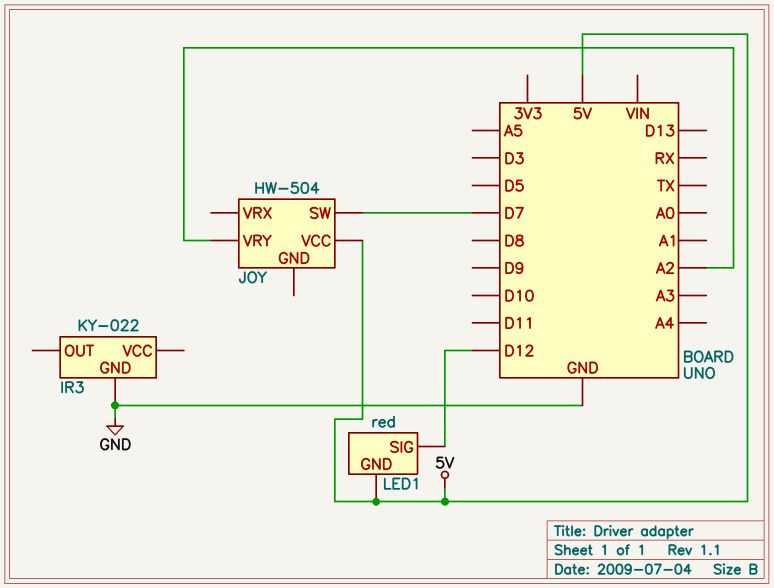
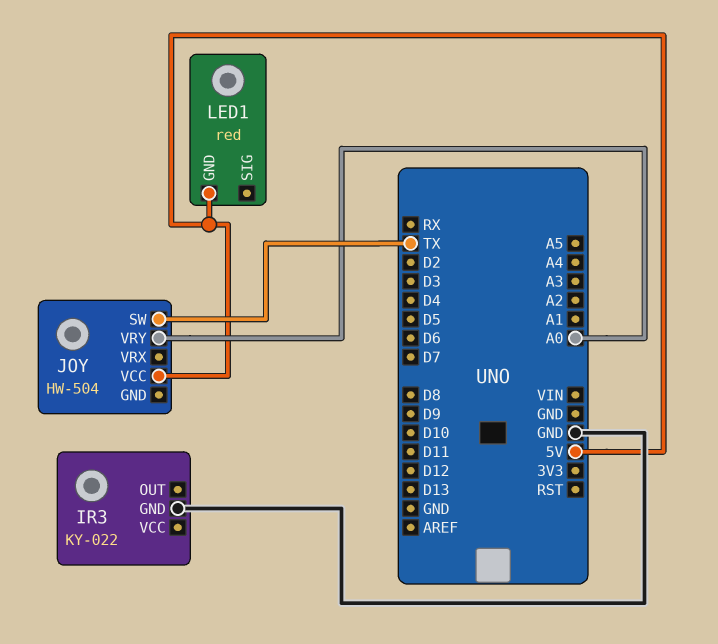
JOY pin SW: D7 -> TX
JOY pin VRY: A2 -> A0
LED1 pin SIG: D12 -> none

